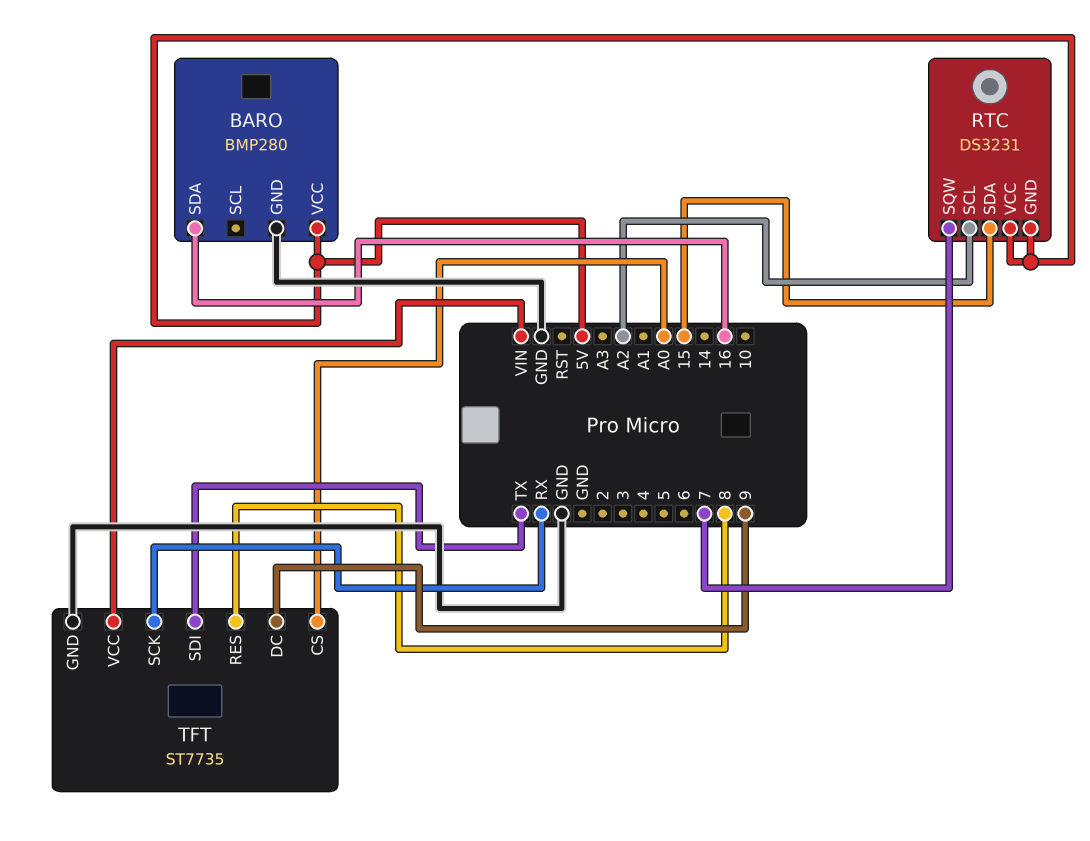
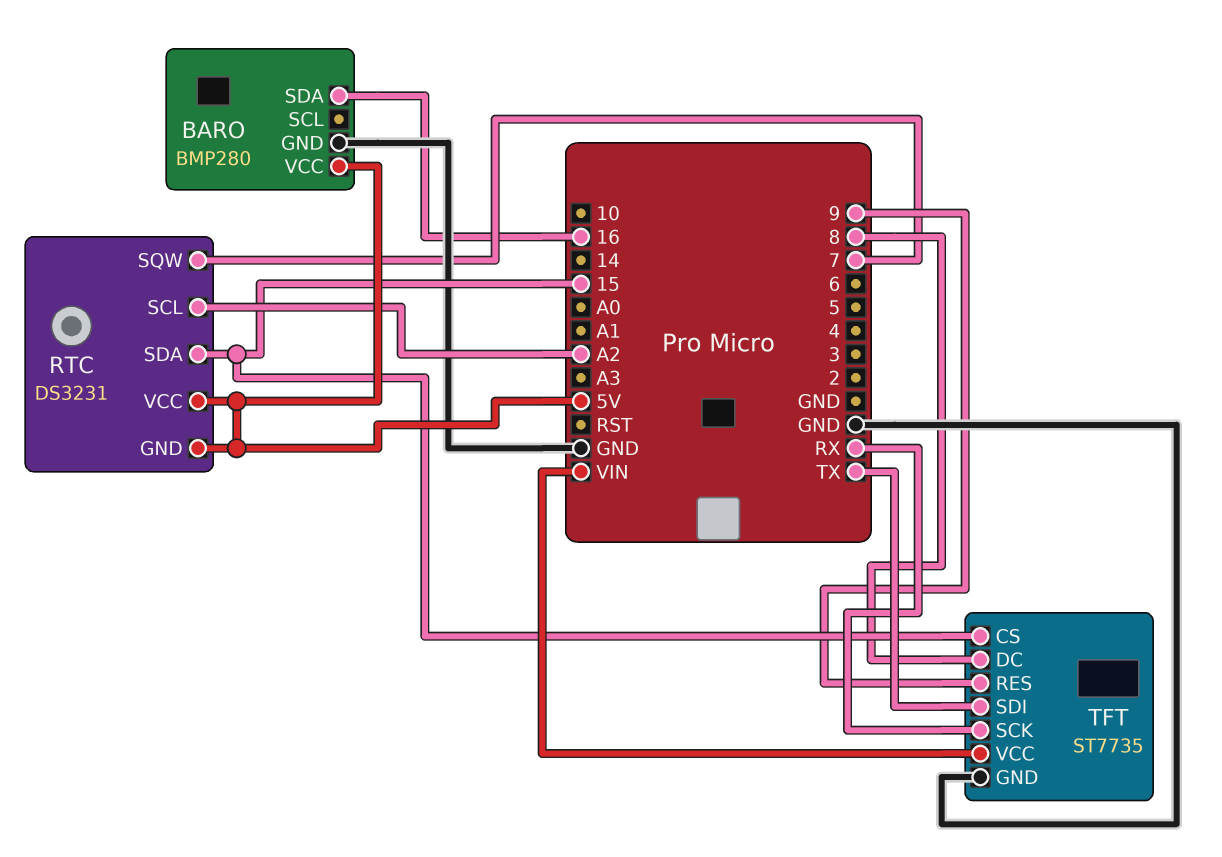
TFT pin CS: A0 -> 15
TFT pin DC: 9 -> 8
TFT pin RES: 8 -> 9

